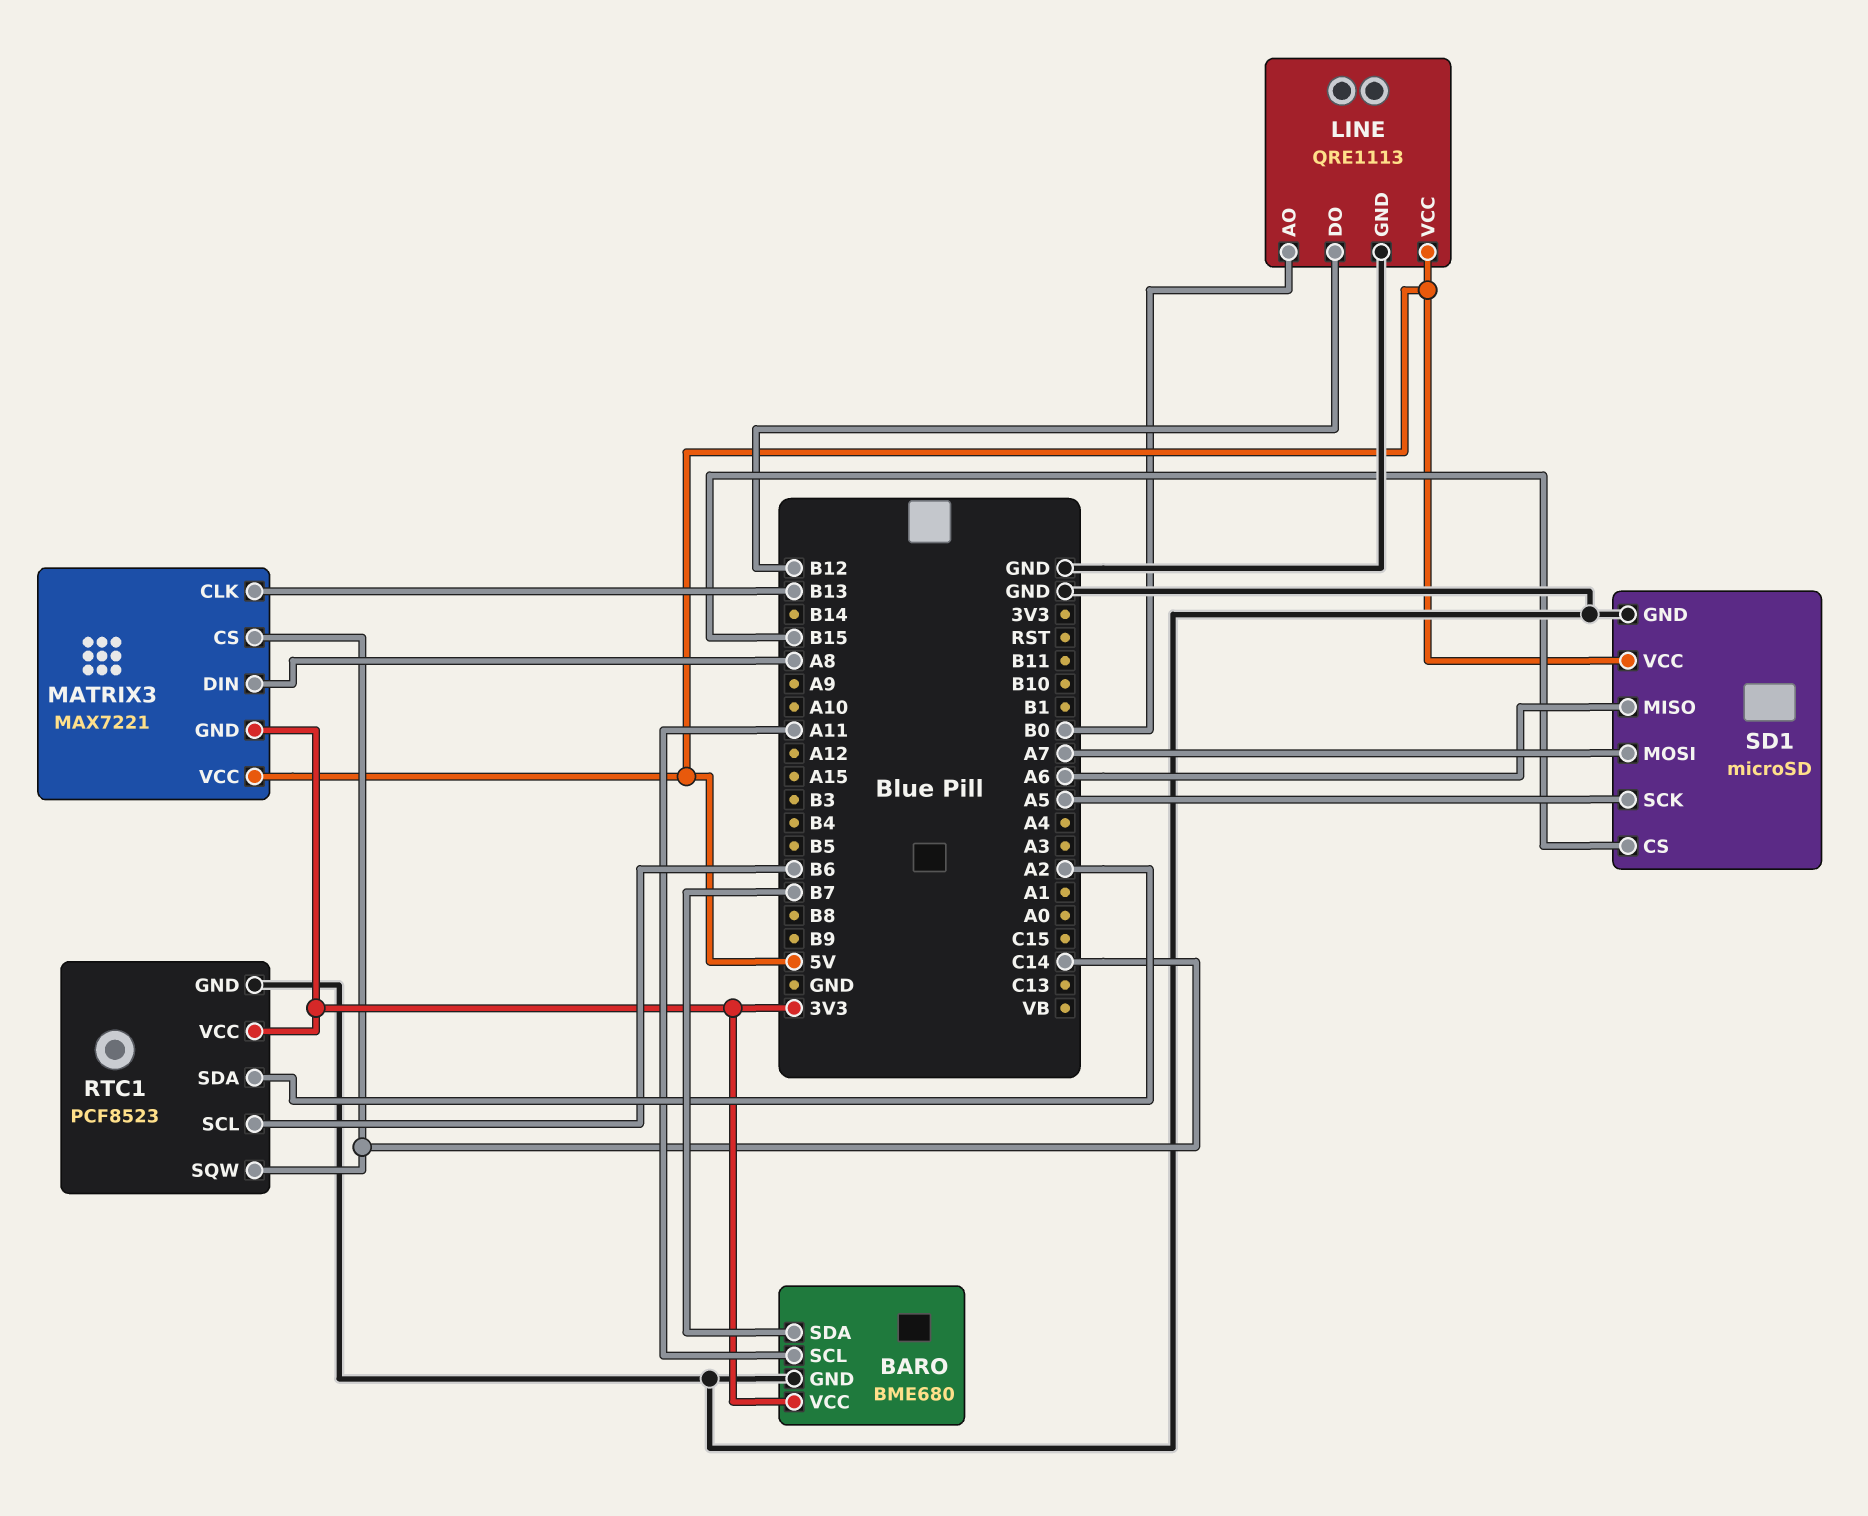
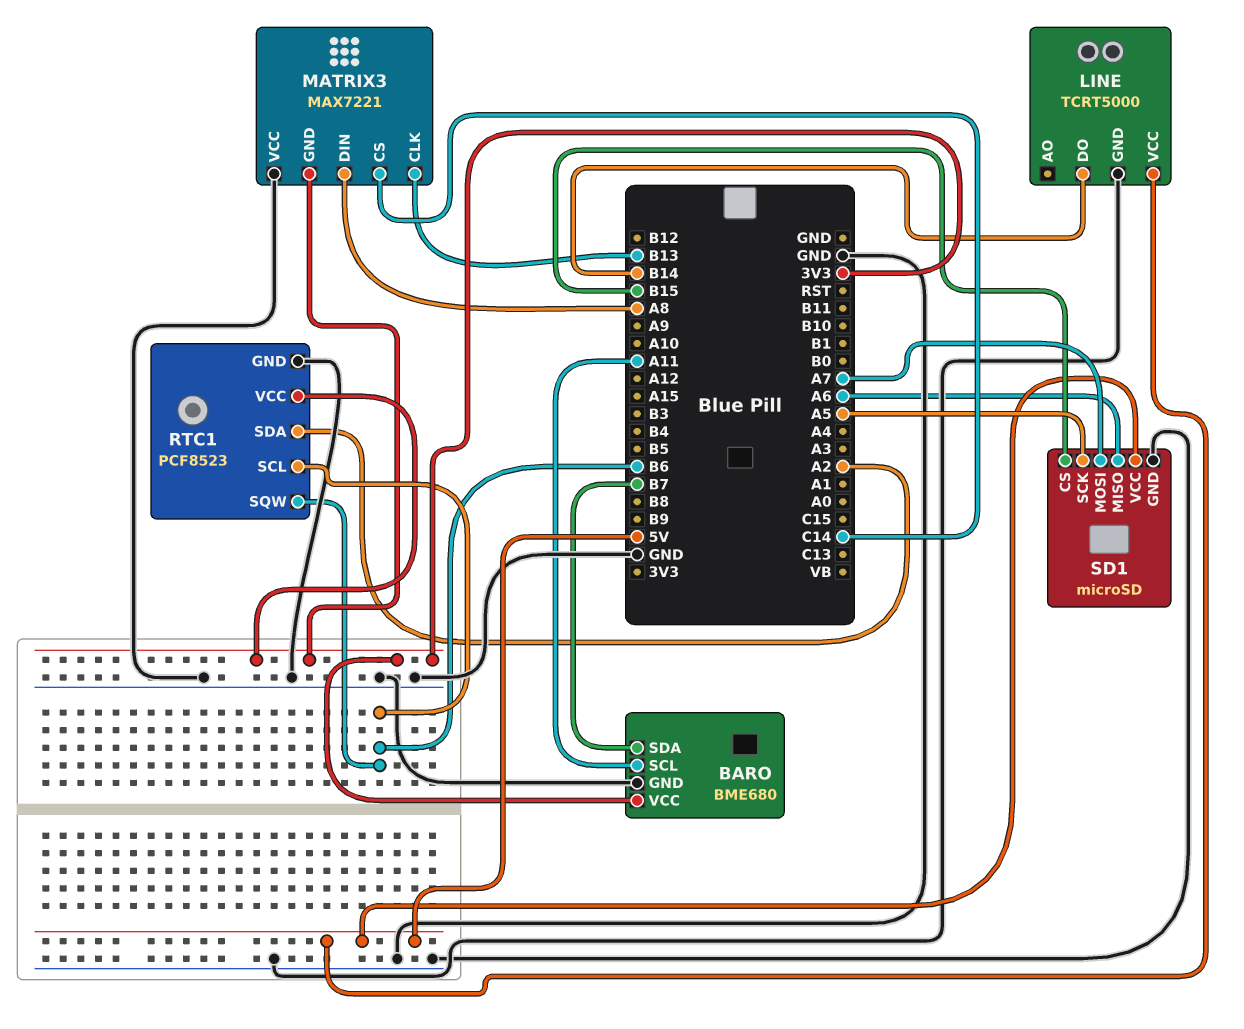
LINE: QRE1113 -> TCRT5000
LINE pin AO: B0 -> none
LINE pin DO: B12 -> B14
MATRIX3 pin VCC: 5V -> GND
RTC1 pin SQW: C14 -> B6

